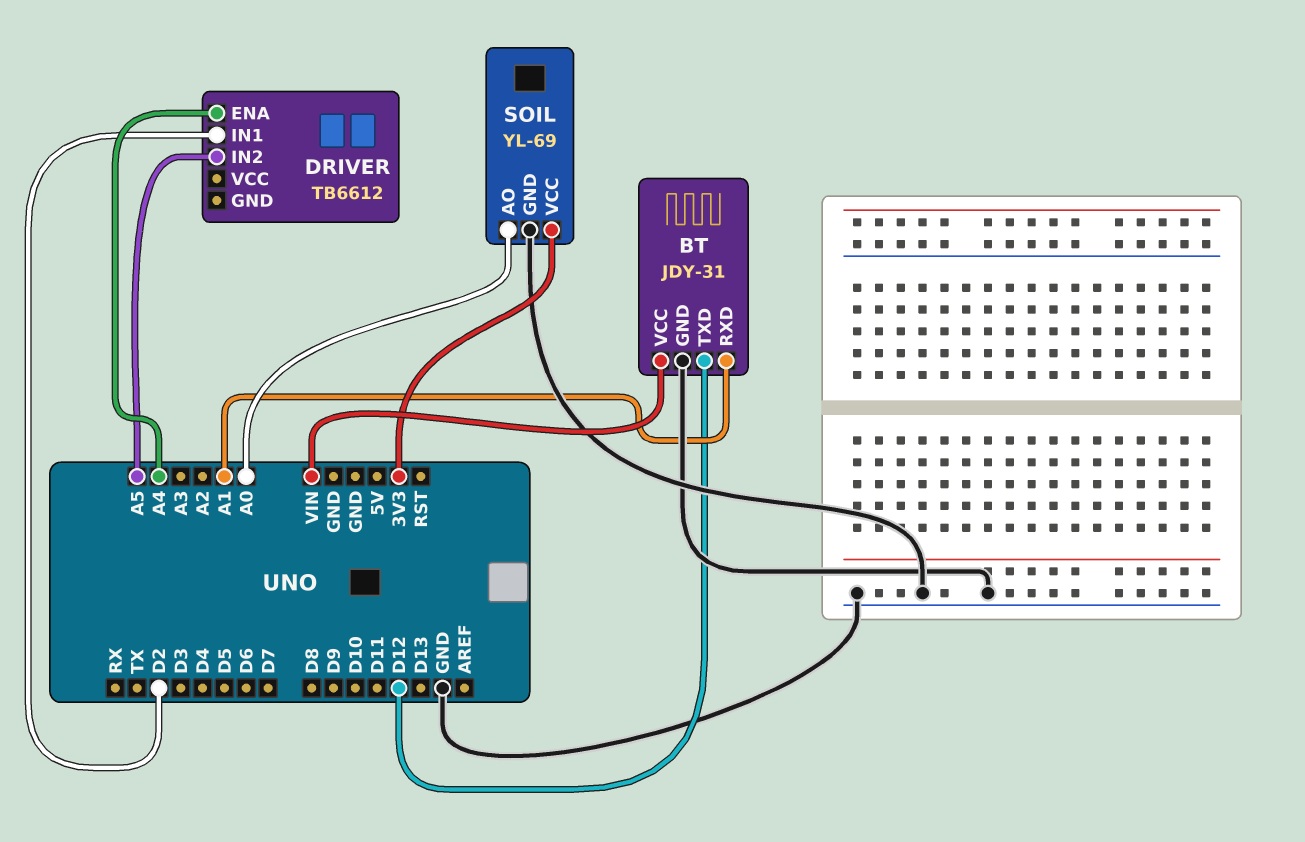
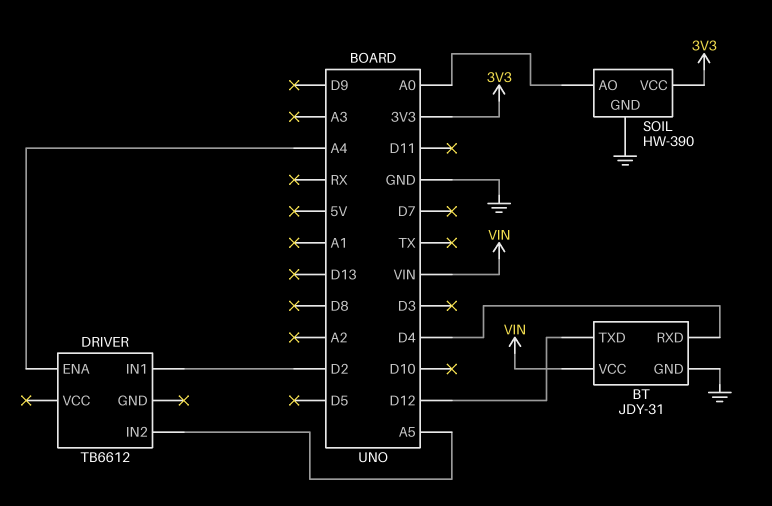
BT pin RXD: A1 -> D4
SOIL: YL-69 -> HW-390

